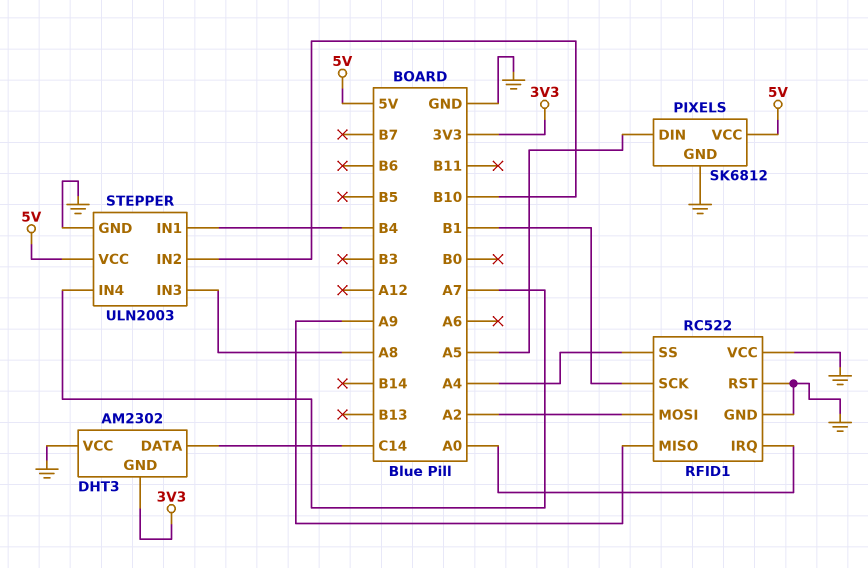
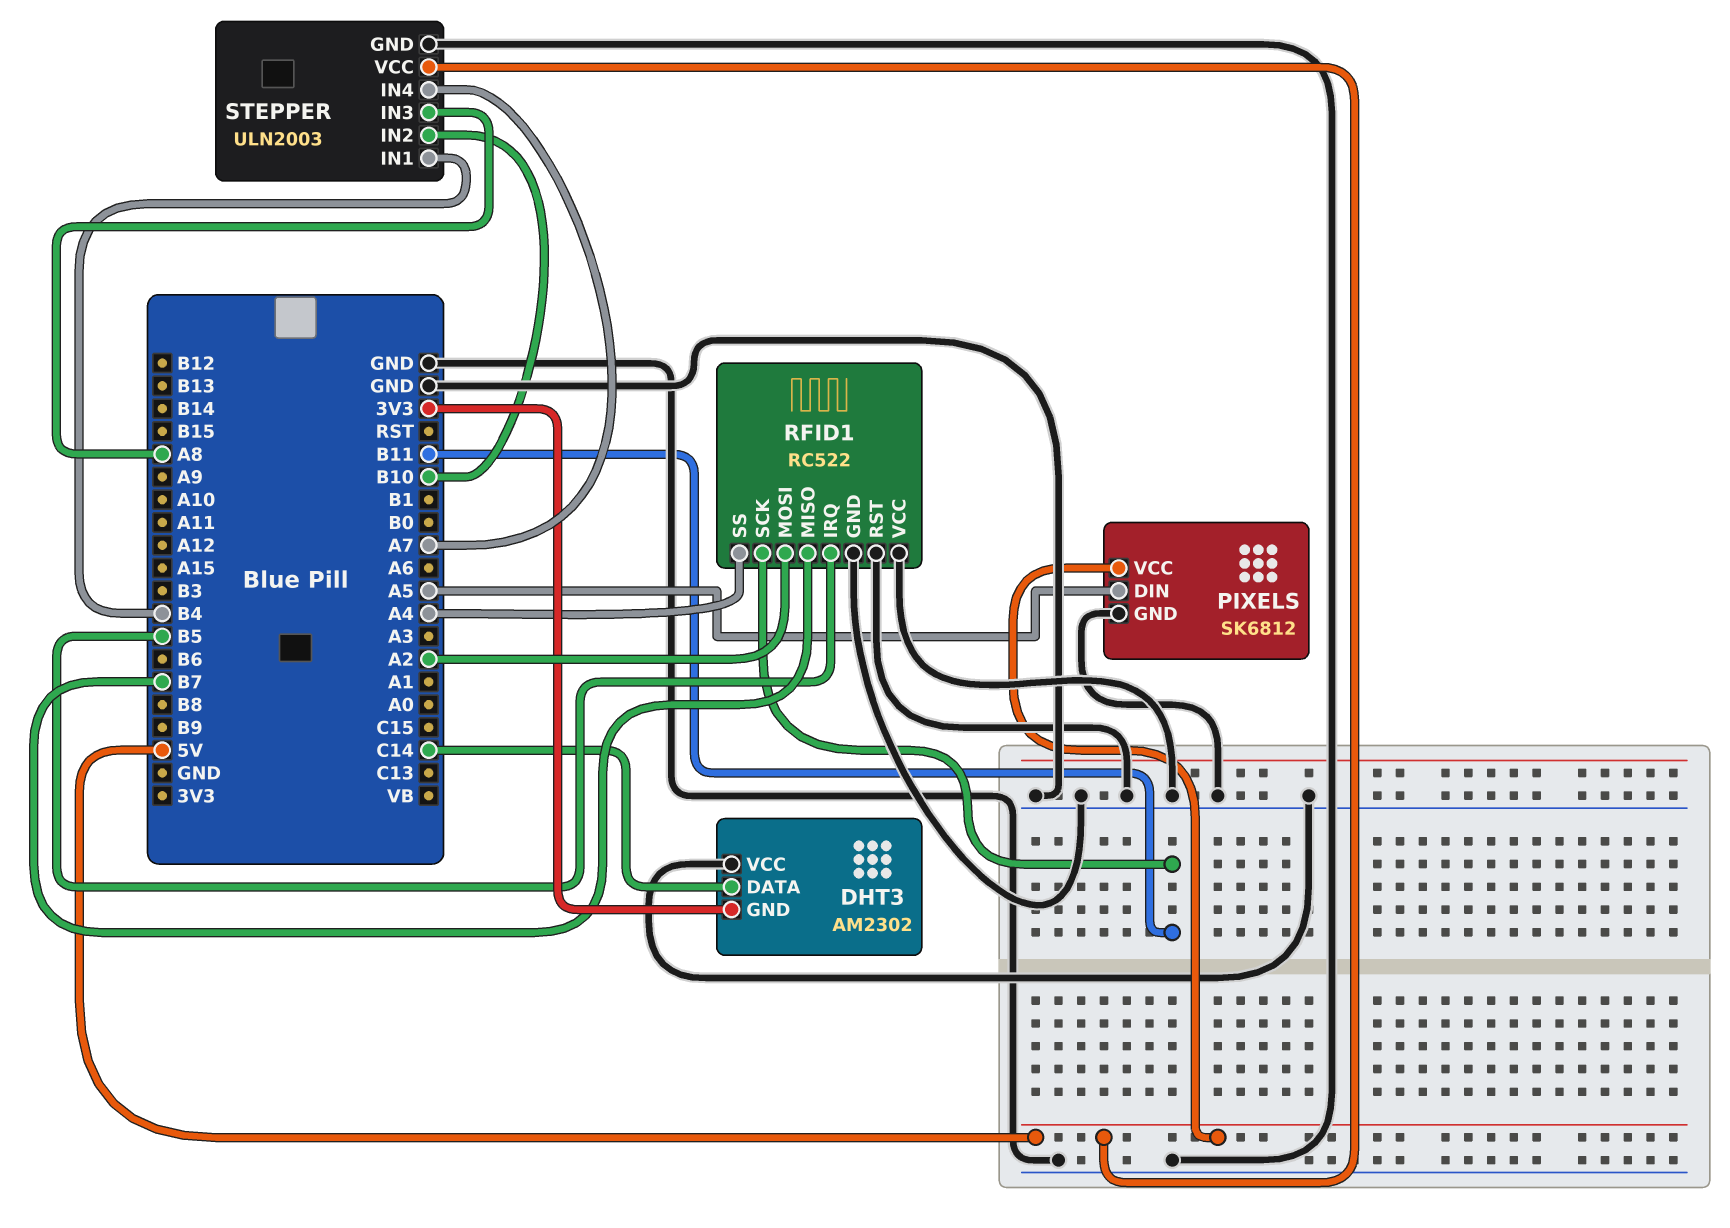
RFID1 pin IRQ: A0 -> B5
RFID1 pin MISO: A9 -> B7
RFID1 pin SCK: B1 -> B11

